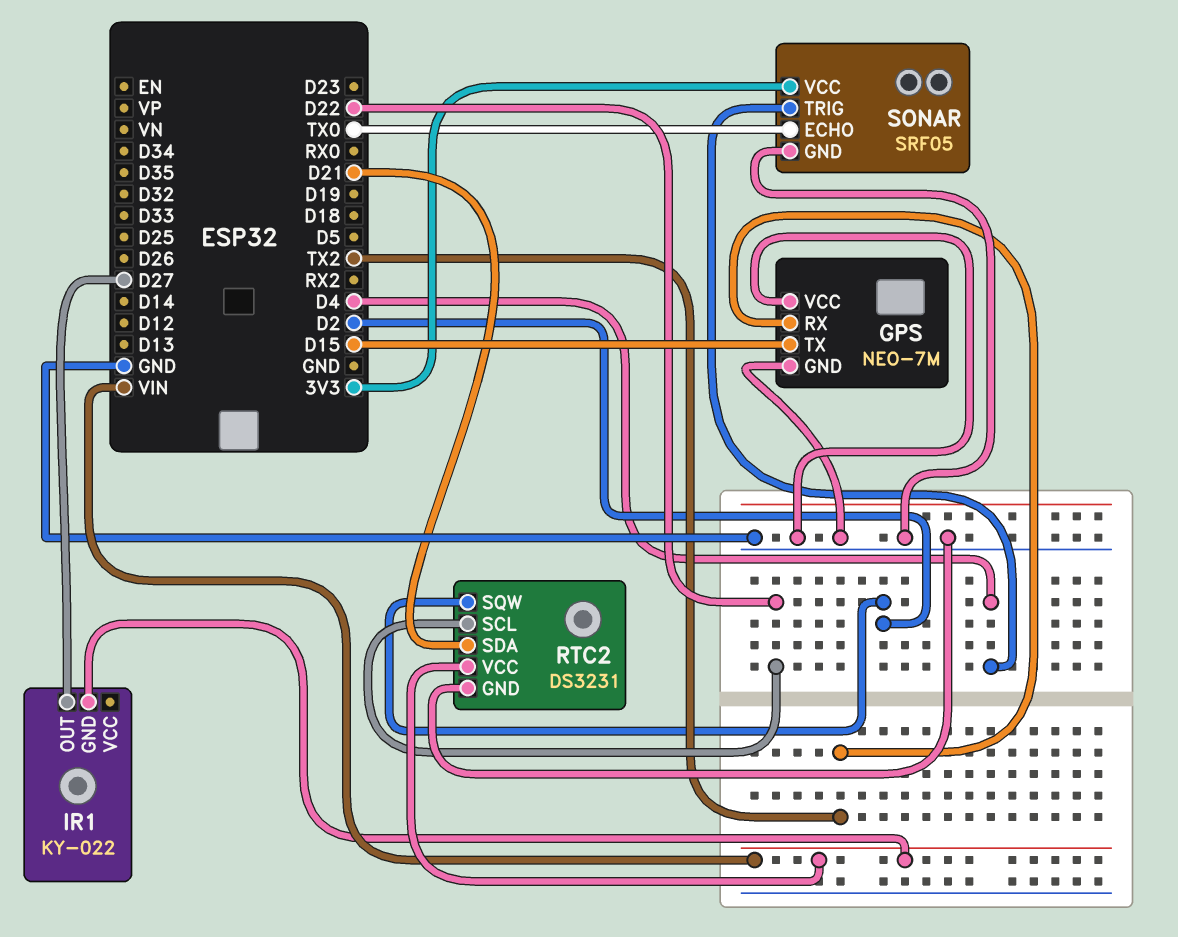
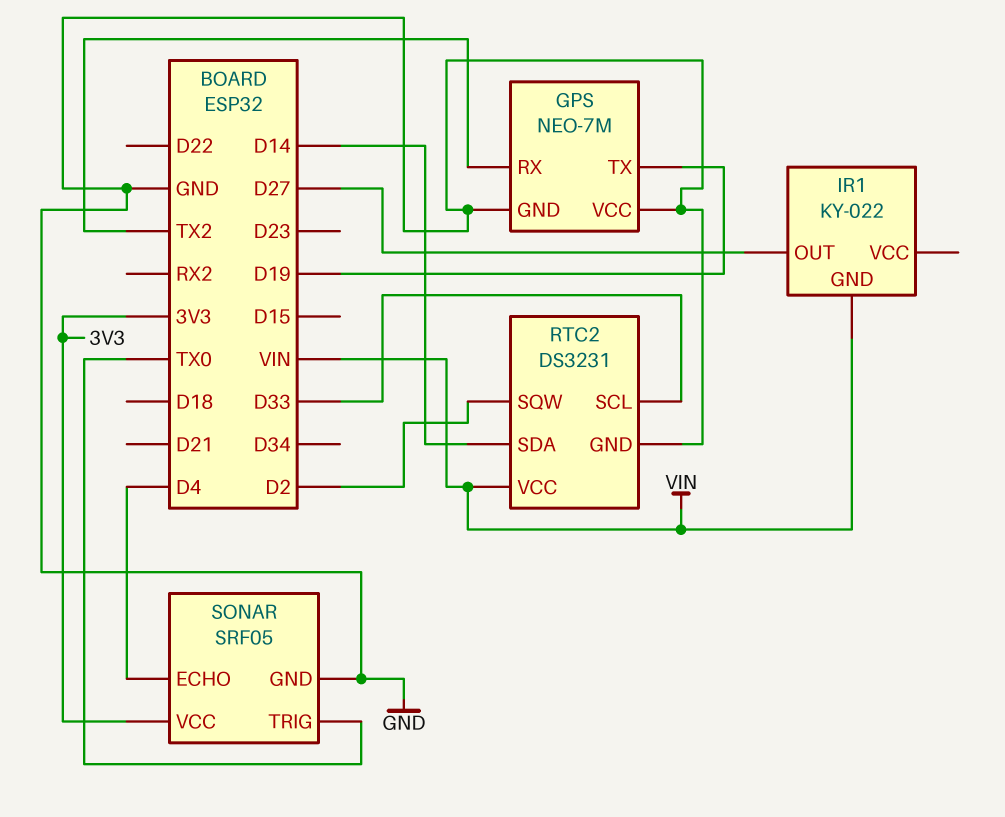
GPS pin TX: D15 -> D19
RTC2 pin SCL: D22 -> D33
RTC2 pin SDA: D21 -> D14
SONAR pin ECHO: TX0 -> D4
SONAR pin TRIG: D4 -> TX0

